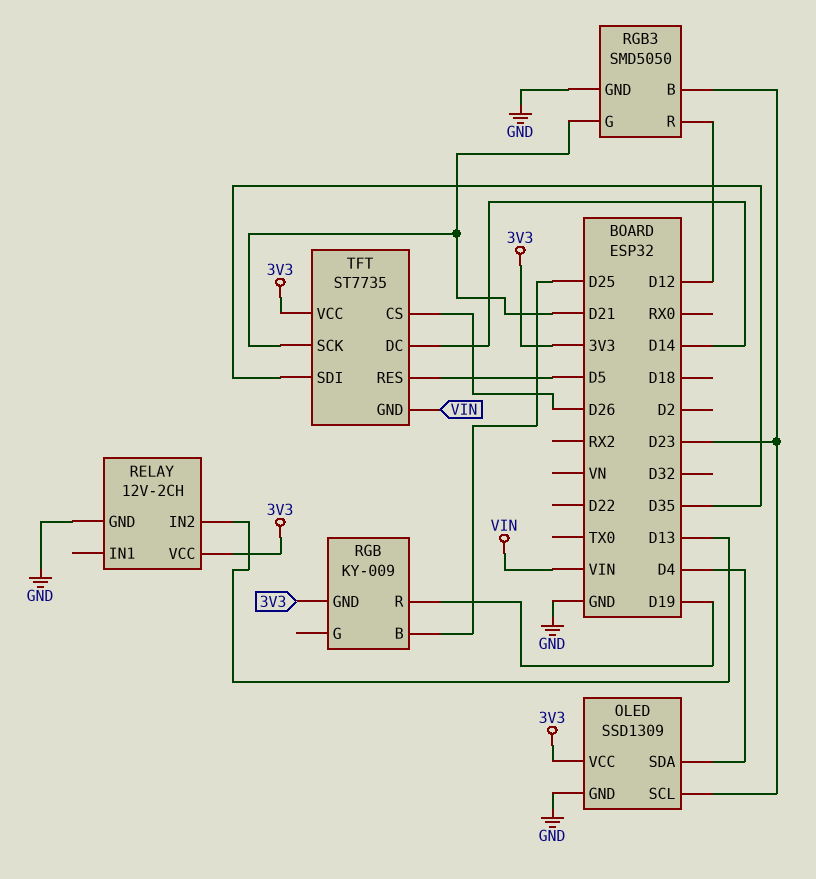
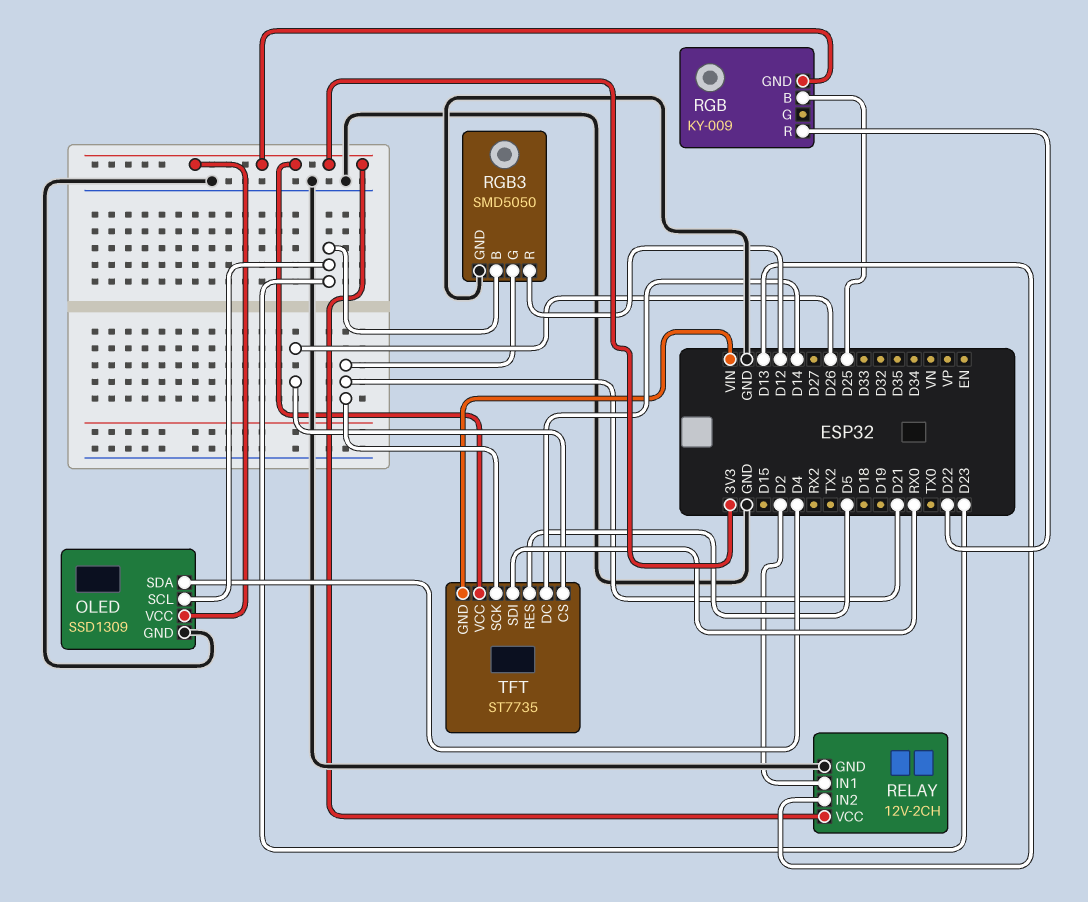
RELAY pin IN1: none -> D2
RGB pin R: D19 -> D22
TFT pin SDI: D35 -> RX0

